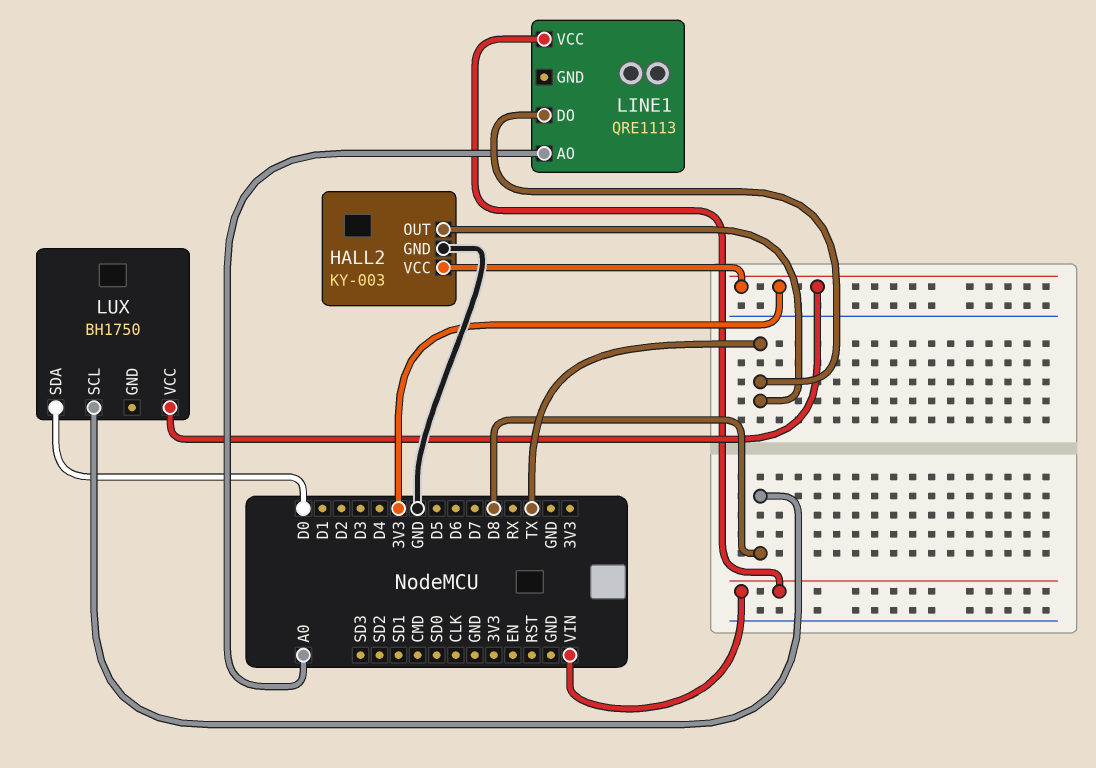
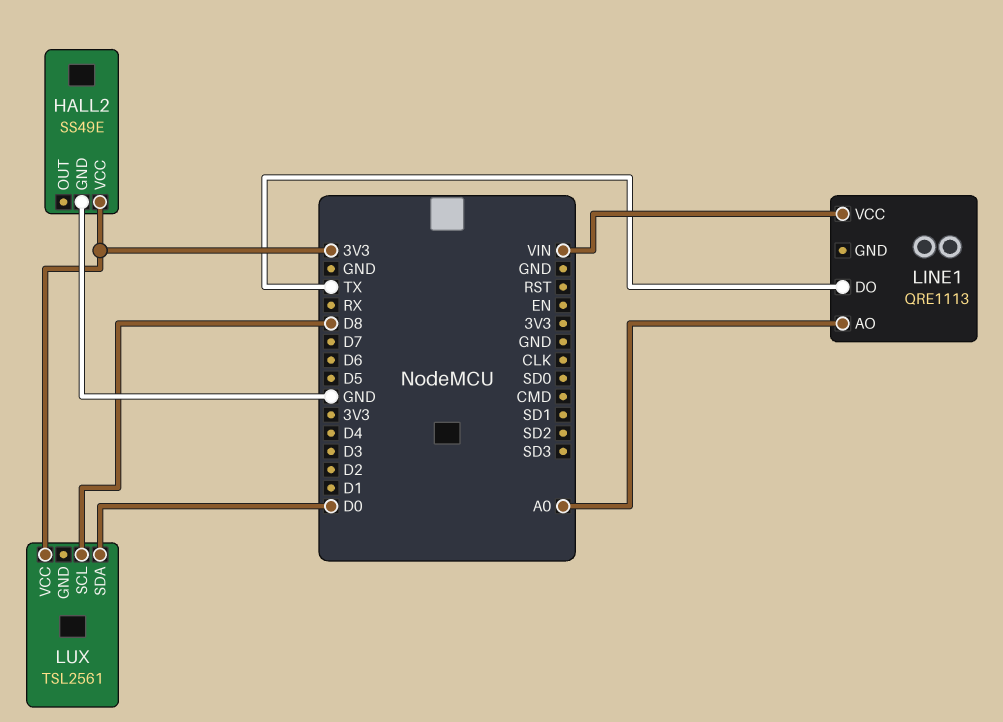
HALL2: KY-003 -> SS49E
HALL2 pin OUT: TX -> none
LUX: BH1750 -> TSL2561

